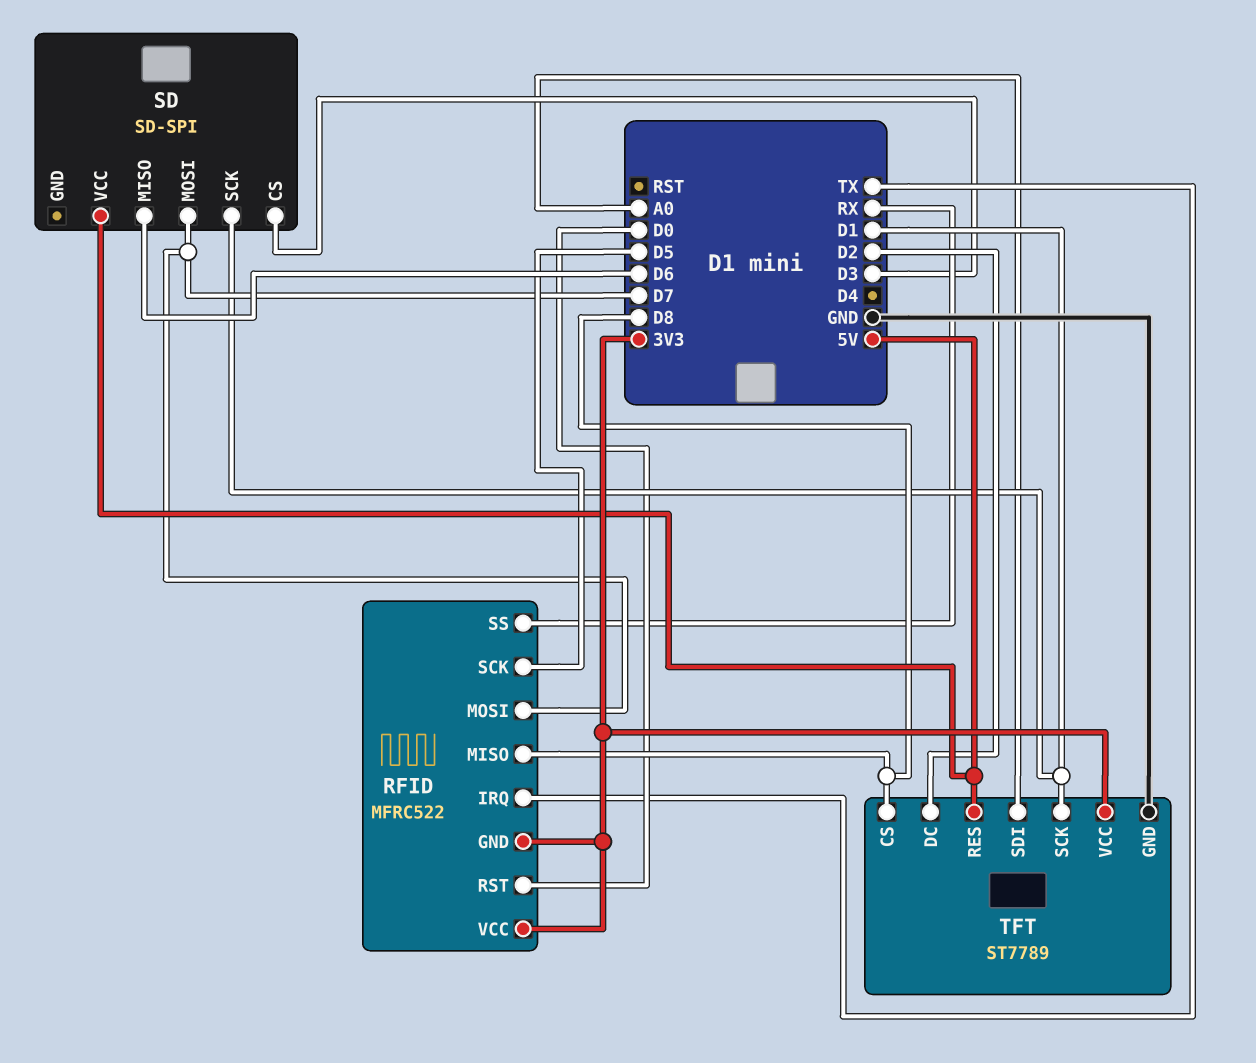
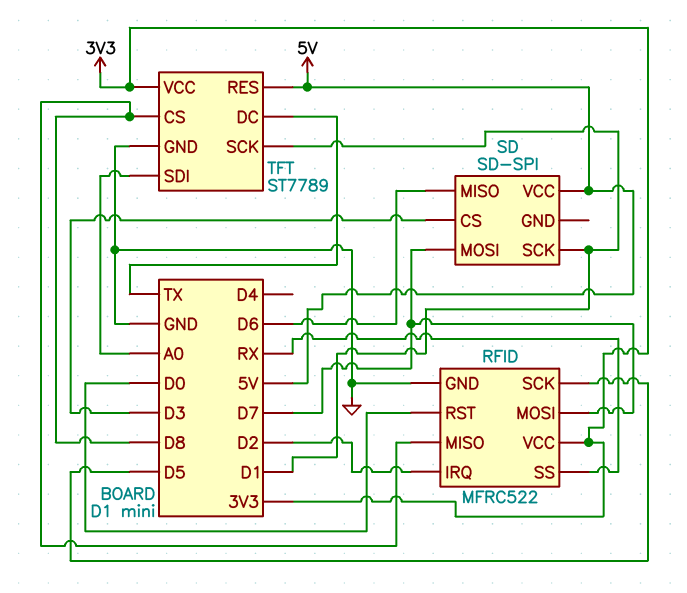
RFID pin GND: 3V3 -> GND
RFID pin IRQ: TX -> D2
TFT pin DC: D2 -> TX

